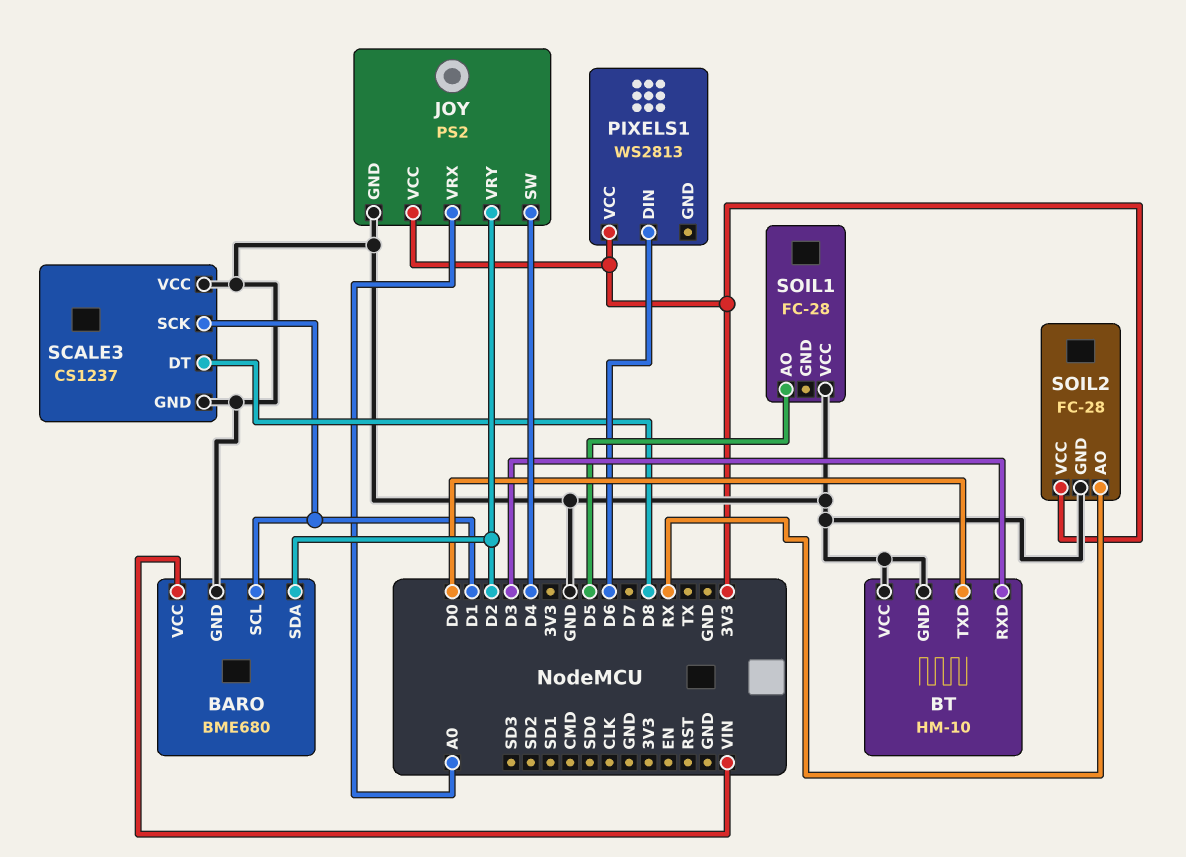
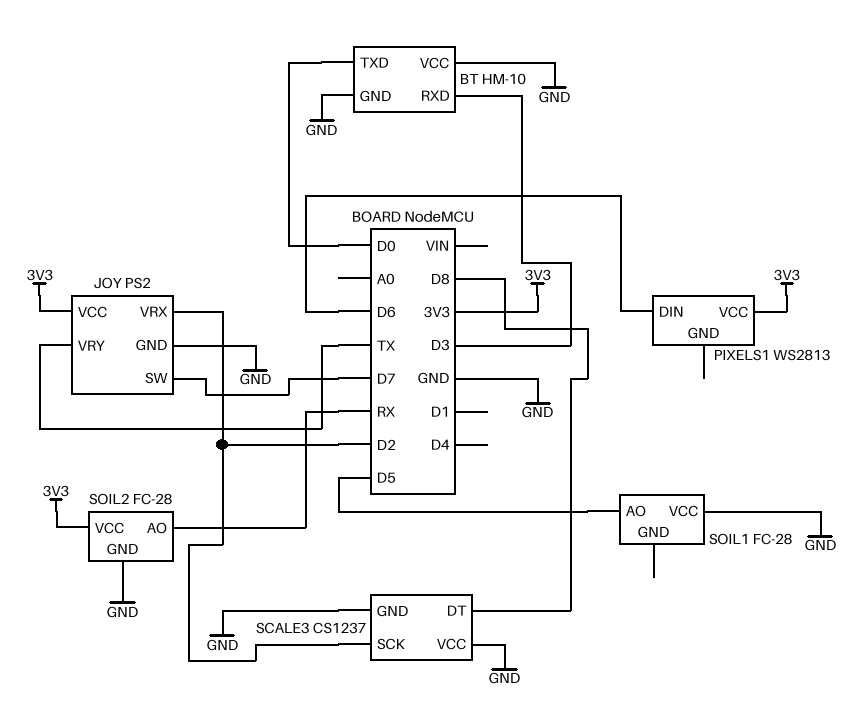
BARO: BME680 -> none
BARO pin GND: GND -> none
BARO pin SCL: D1 -> none
BARO pin SDA: D2 -> none
BARO pin VCC: VIN -> none
JOY pin SW: D4 -> D7
JOY pin VRX: A0 -> D2
JOY pin VRY: D2 -> TX
SCALE3 pin SCK: D1 -> D2

